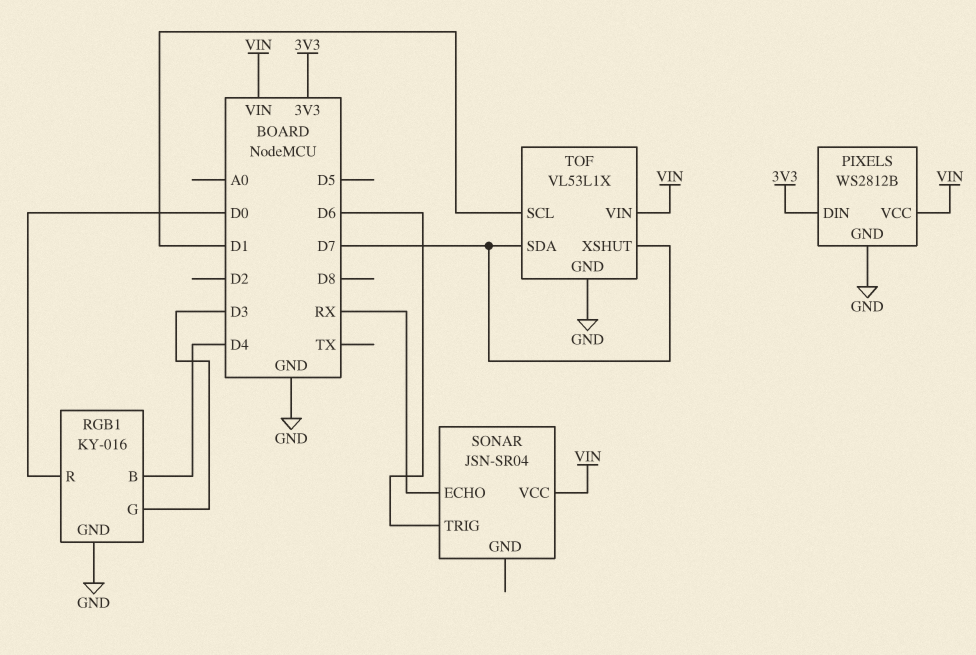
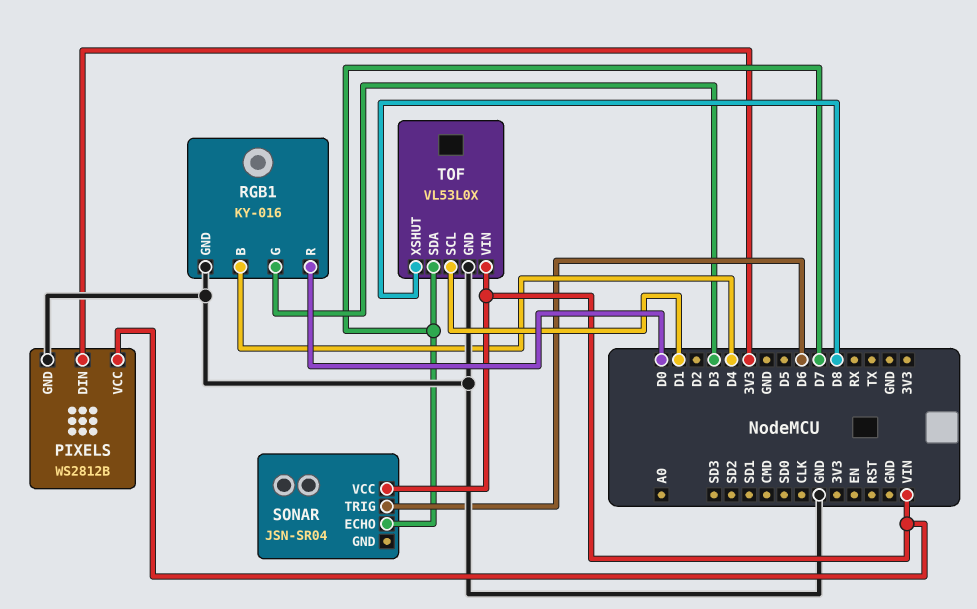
SONAR pin ECHO: RX -> D7
TOF: VL53L1X -> VL53L0X
TOF pin XSHUT: D7 -> D8

